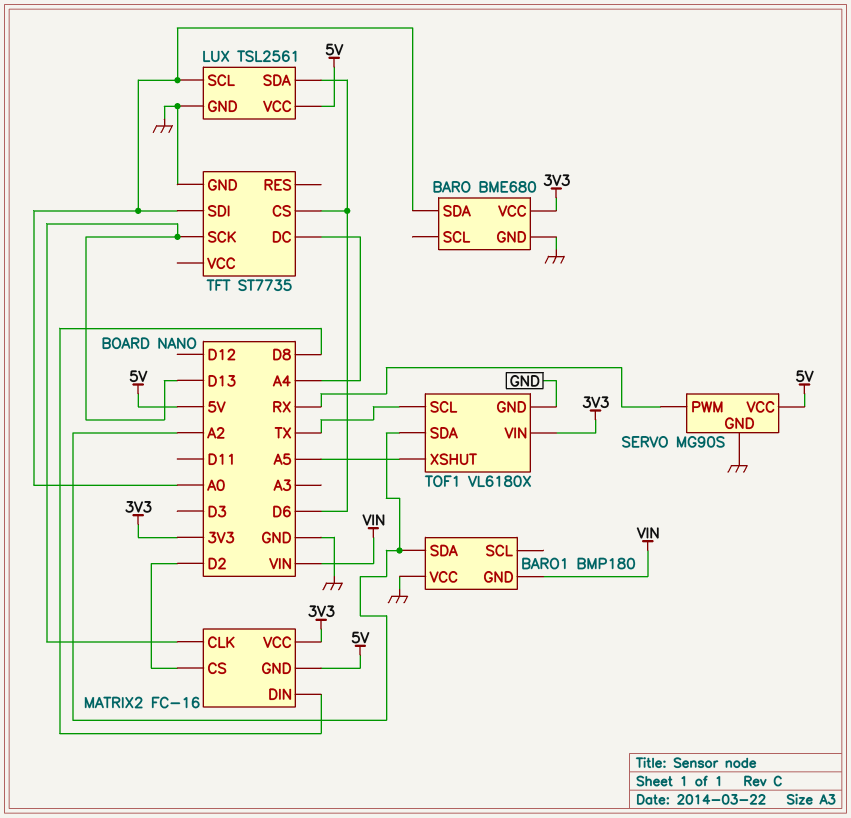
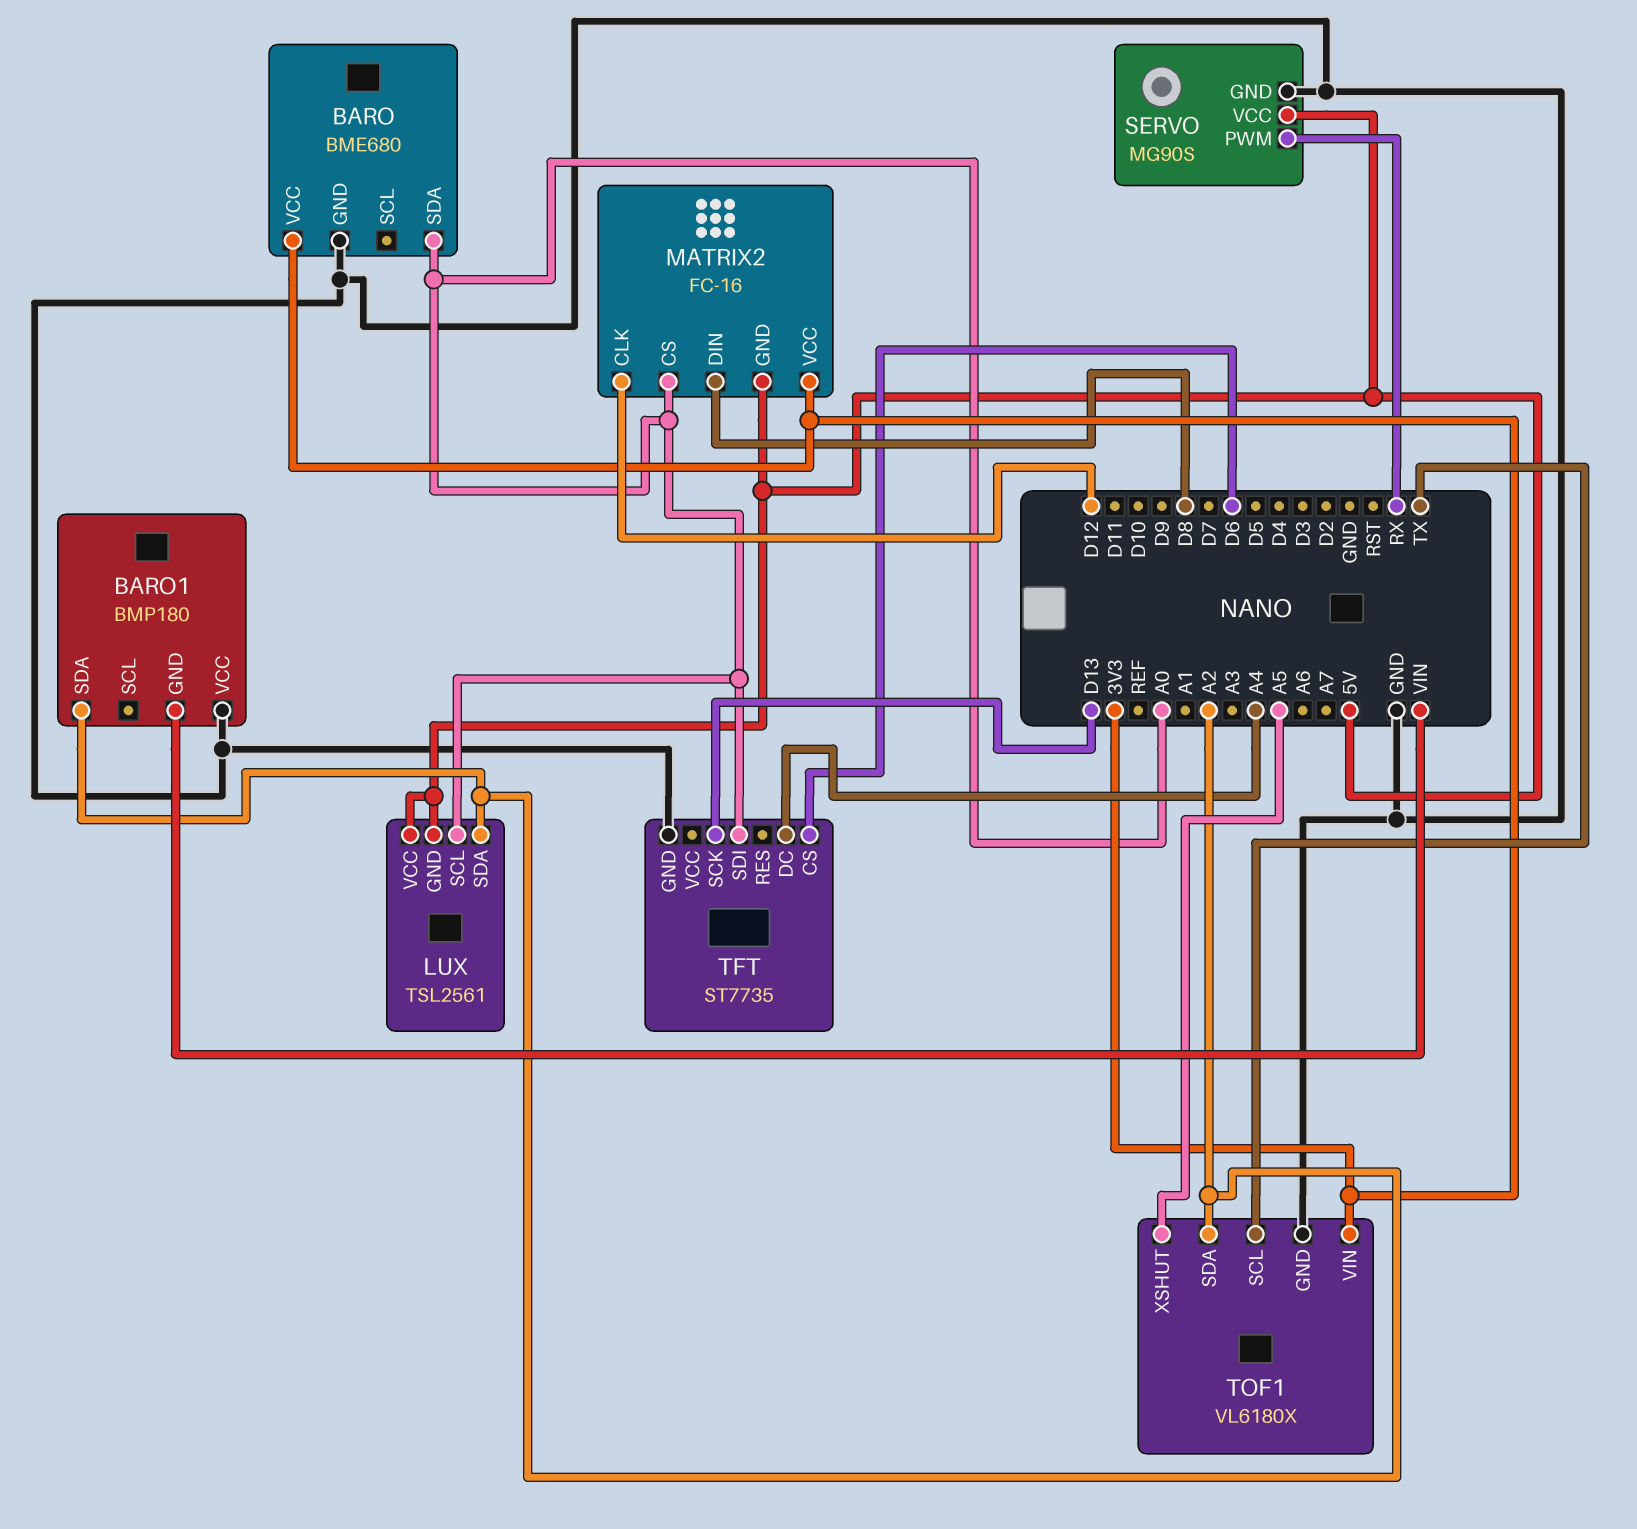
LUX pin GND: GND -> 5V
LUX pin SDA: D6 -> A2
MATRIX2 pin CLK: D13 -> D12
MATRIX2 pin CS: D2 -> A0

